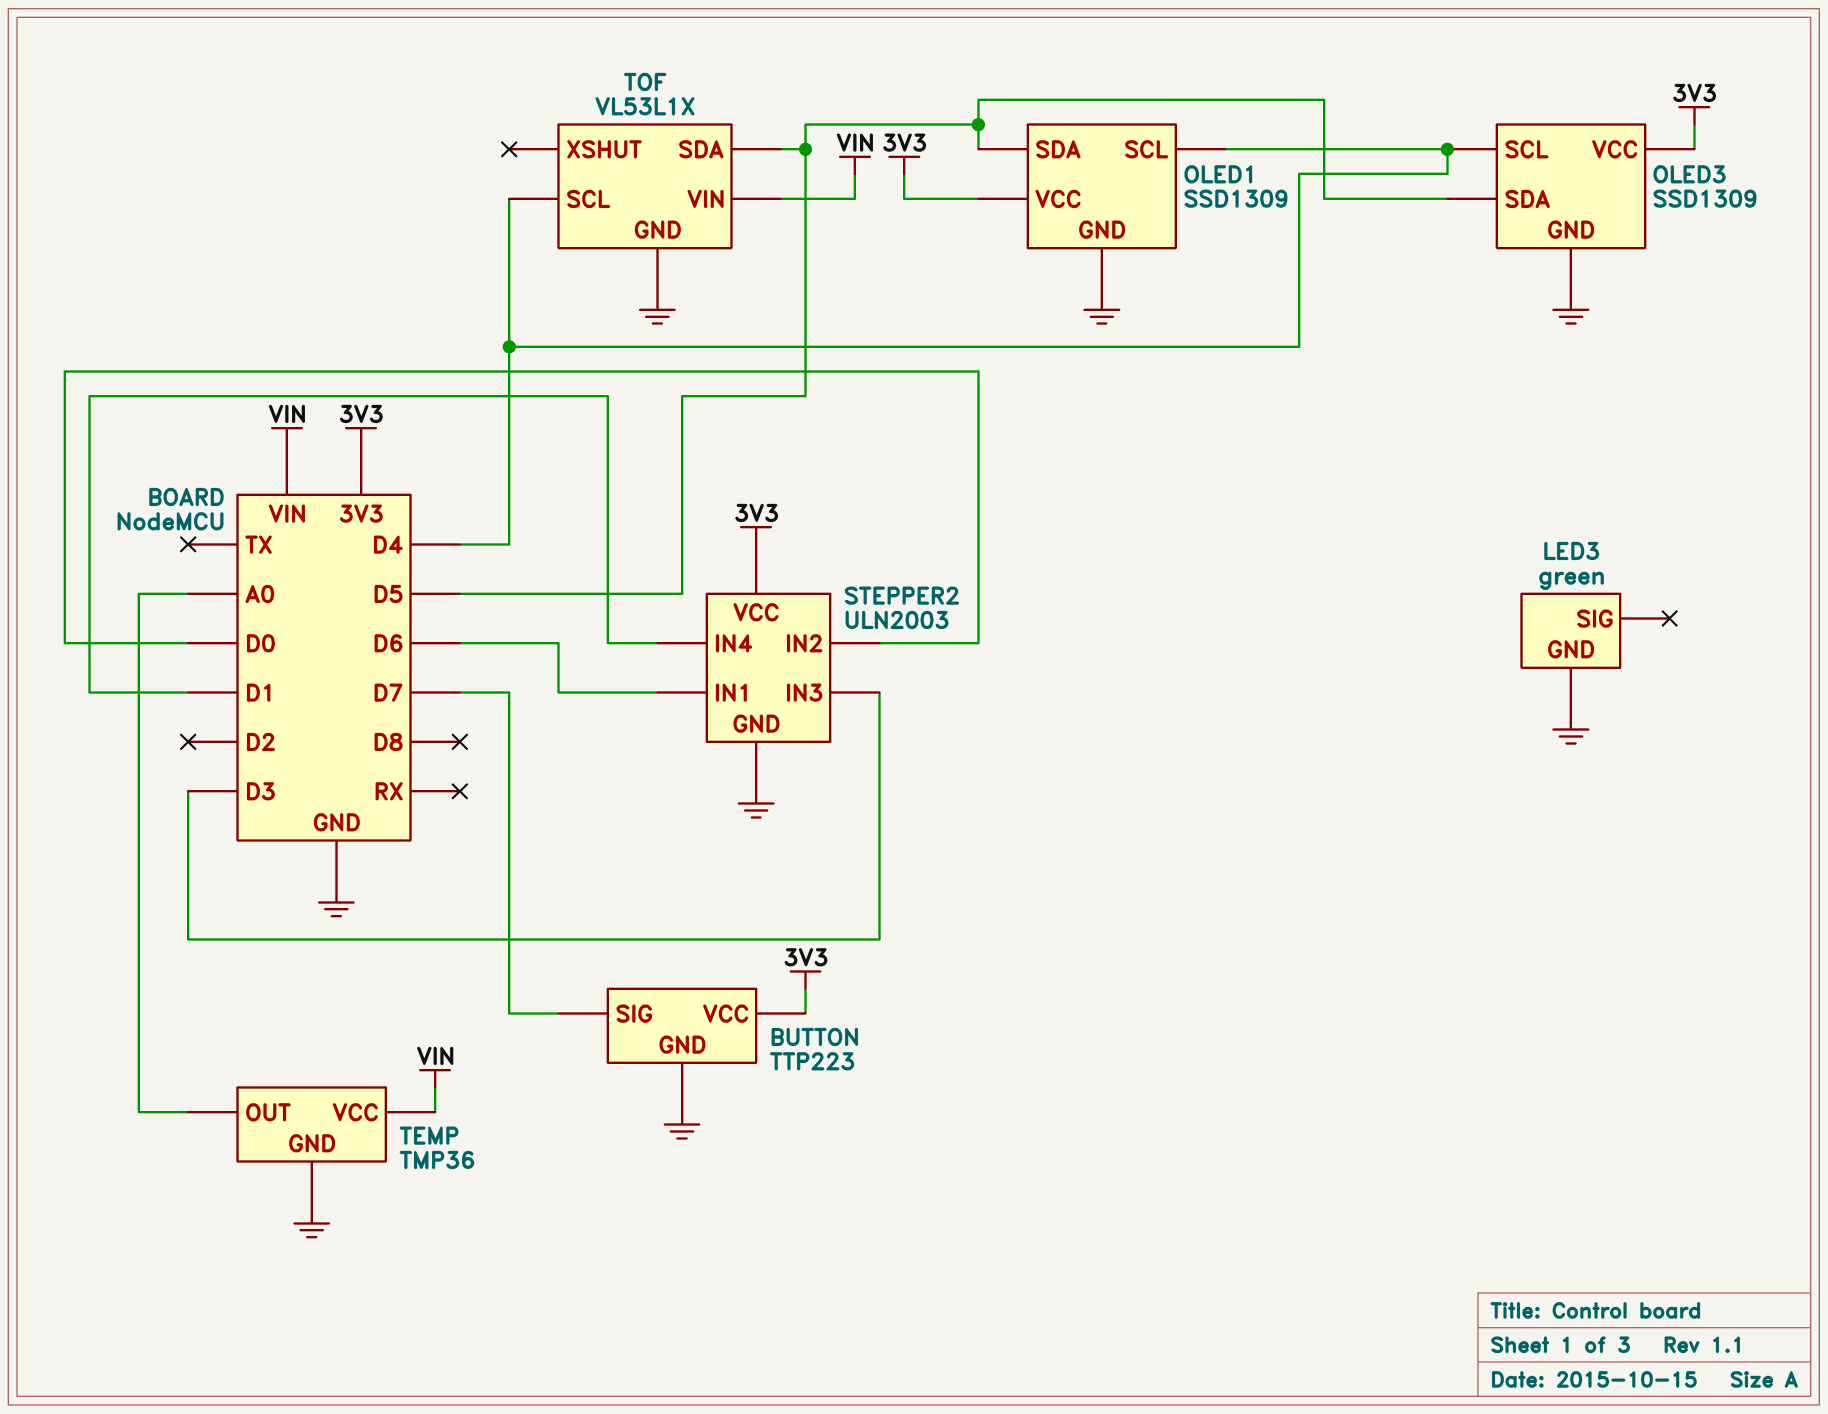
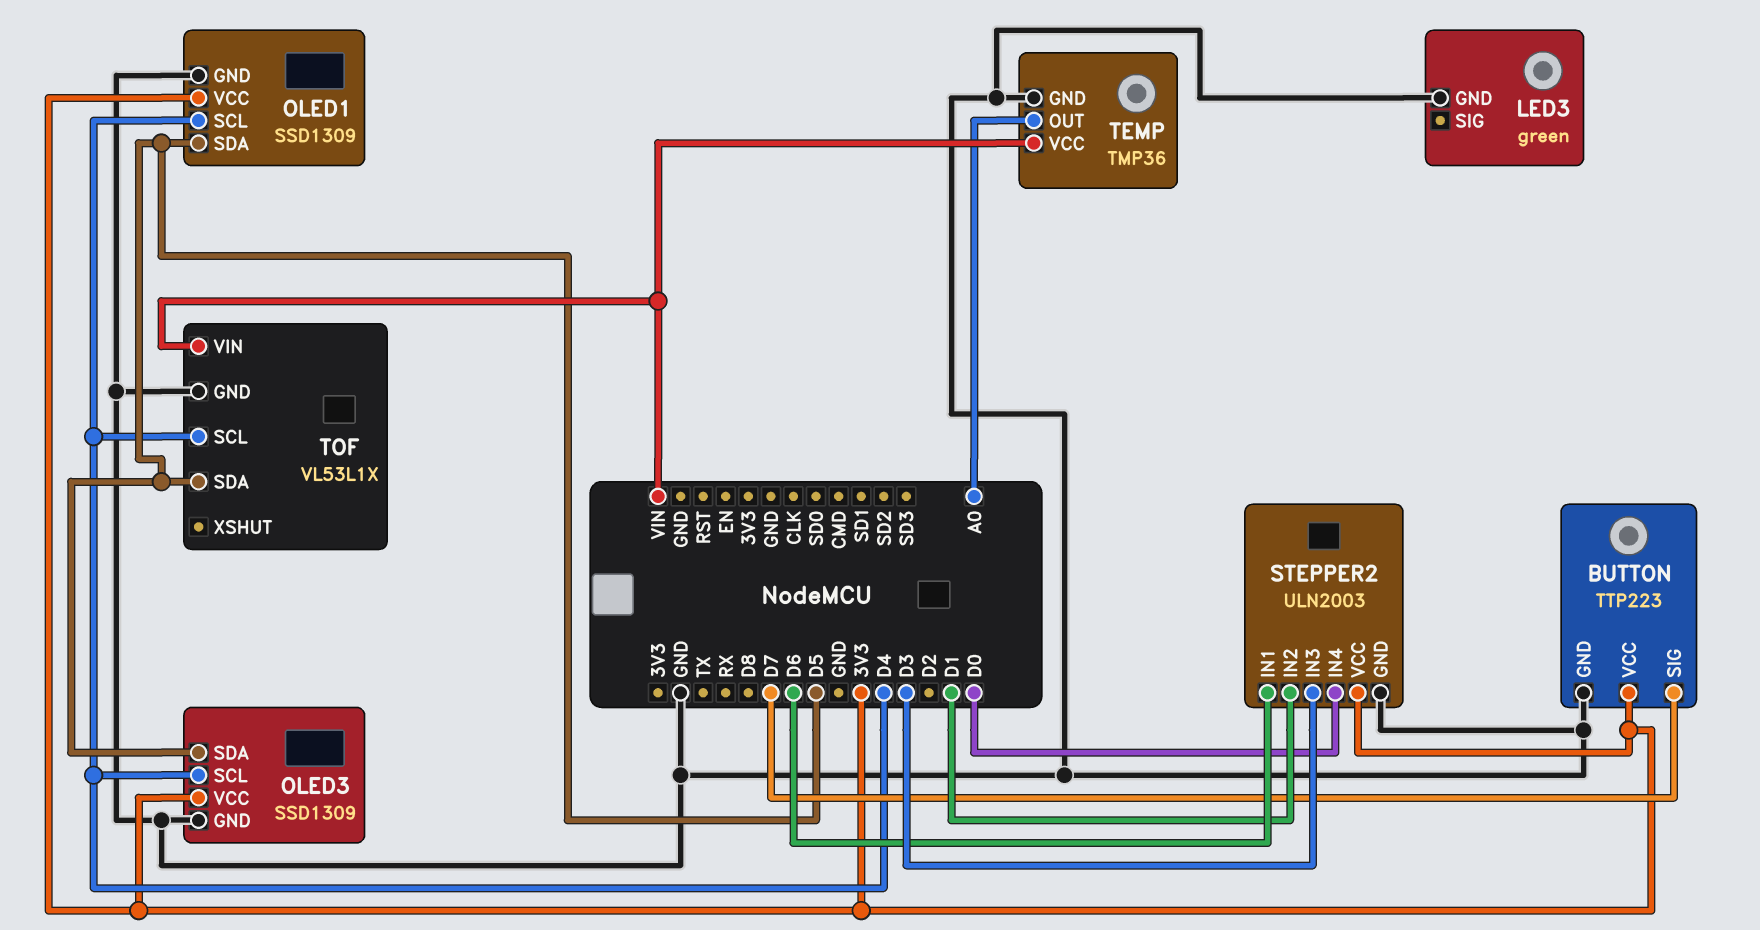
STEPPER2 pin IN2: D0 -> D1
STEPPER2 pin IN4: D1 -> D0

